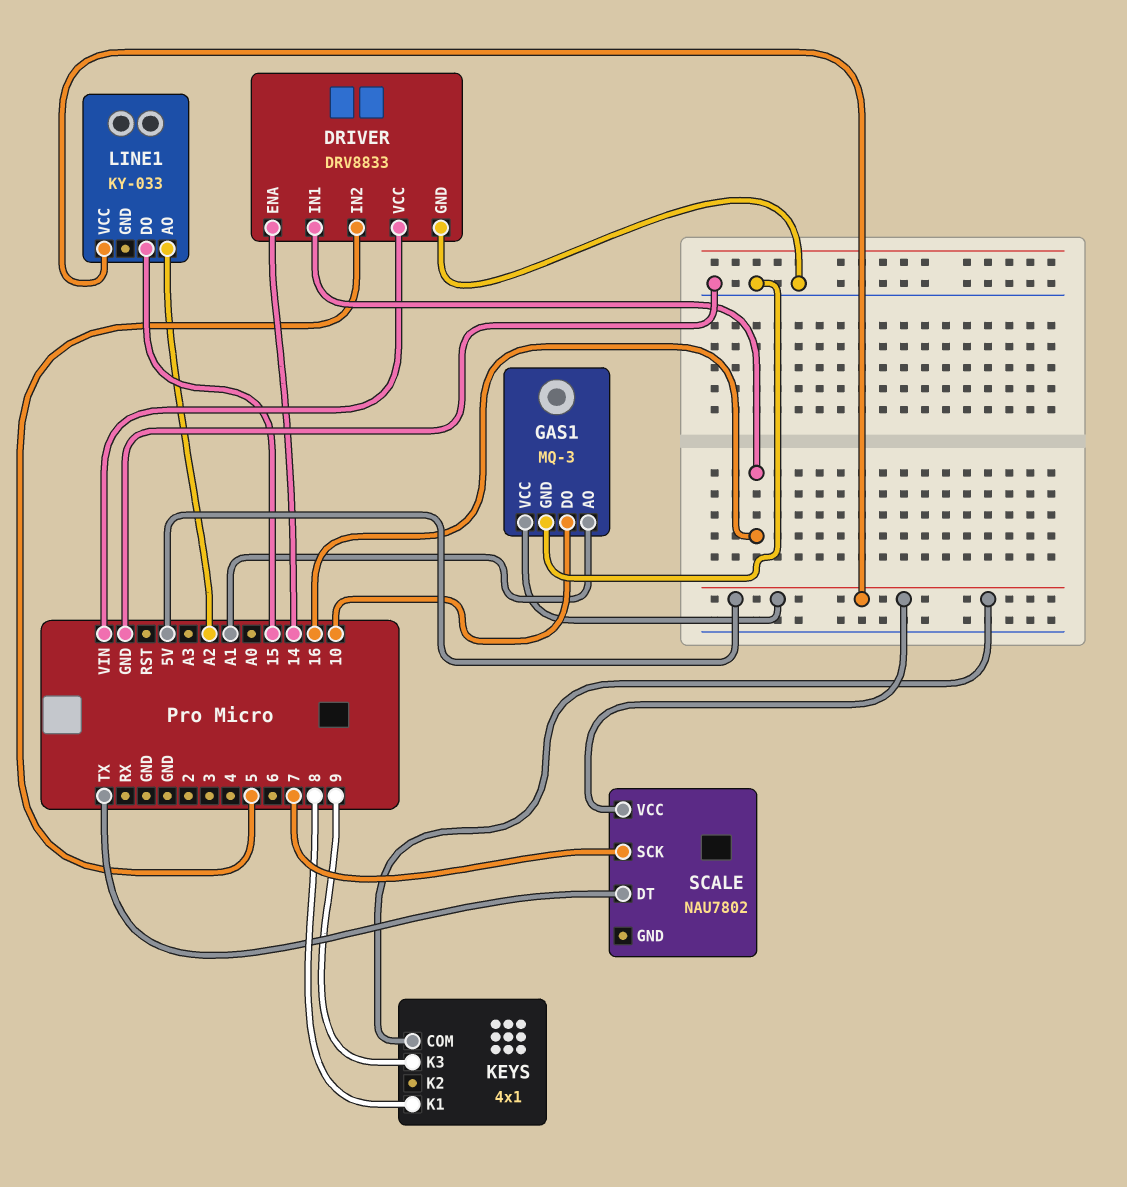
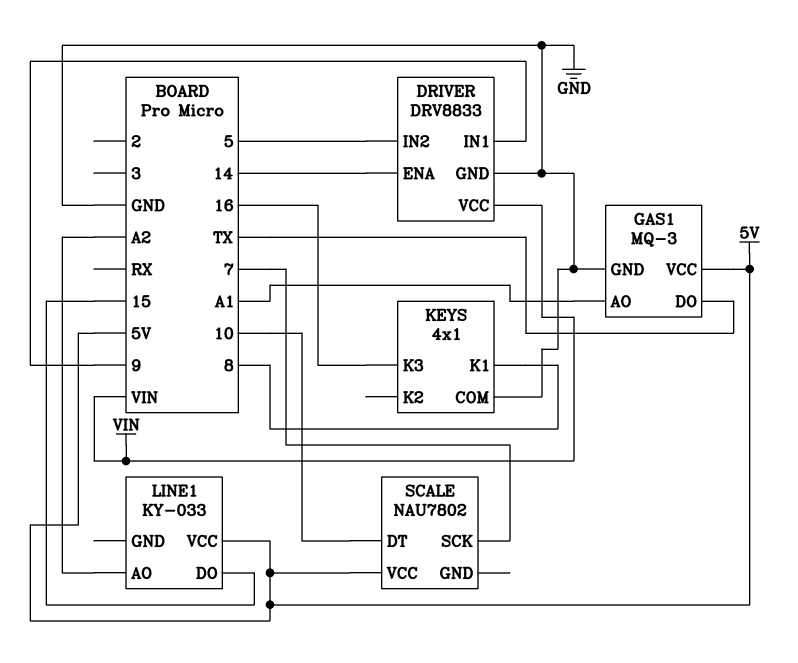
DRIVER pin IN1: 16 -> 9
GAS1 pin DO: 10 -> TX
KEYS pin COM: 5V -> GND
KEYS pin K3: 9 -> 16
SCALE pin DT: TX -> 10

